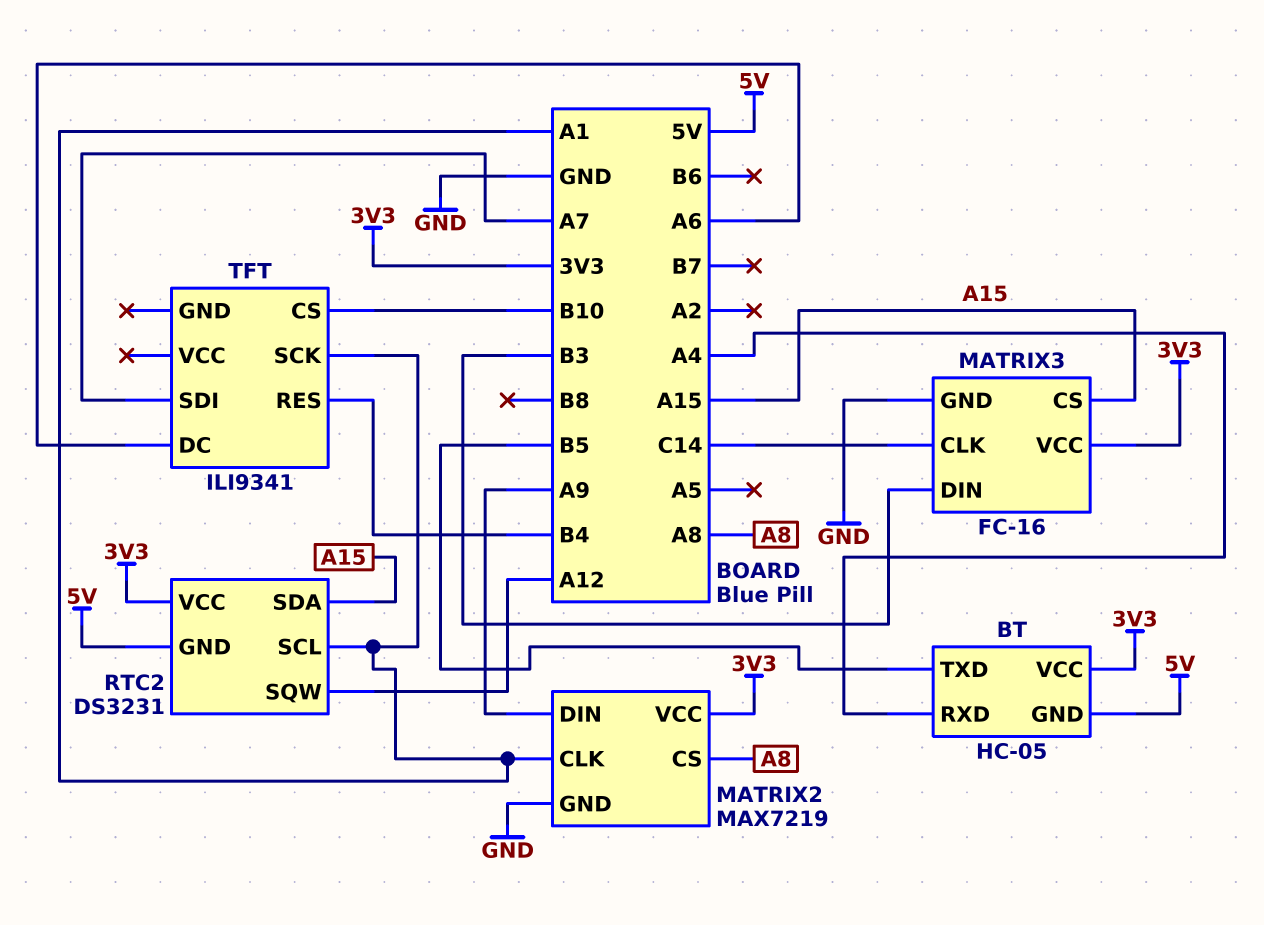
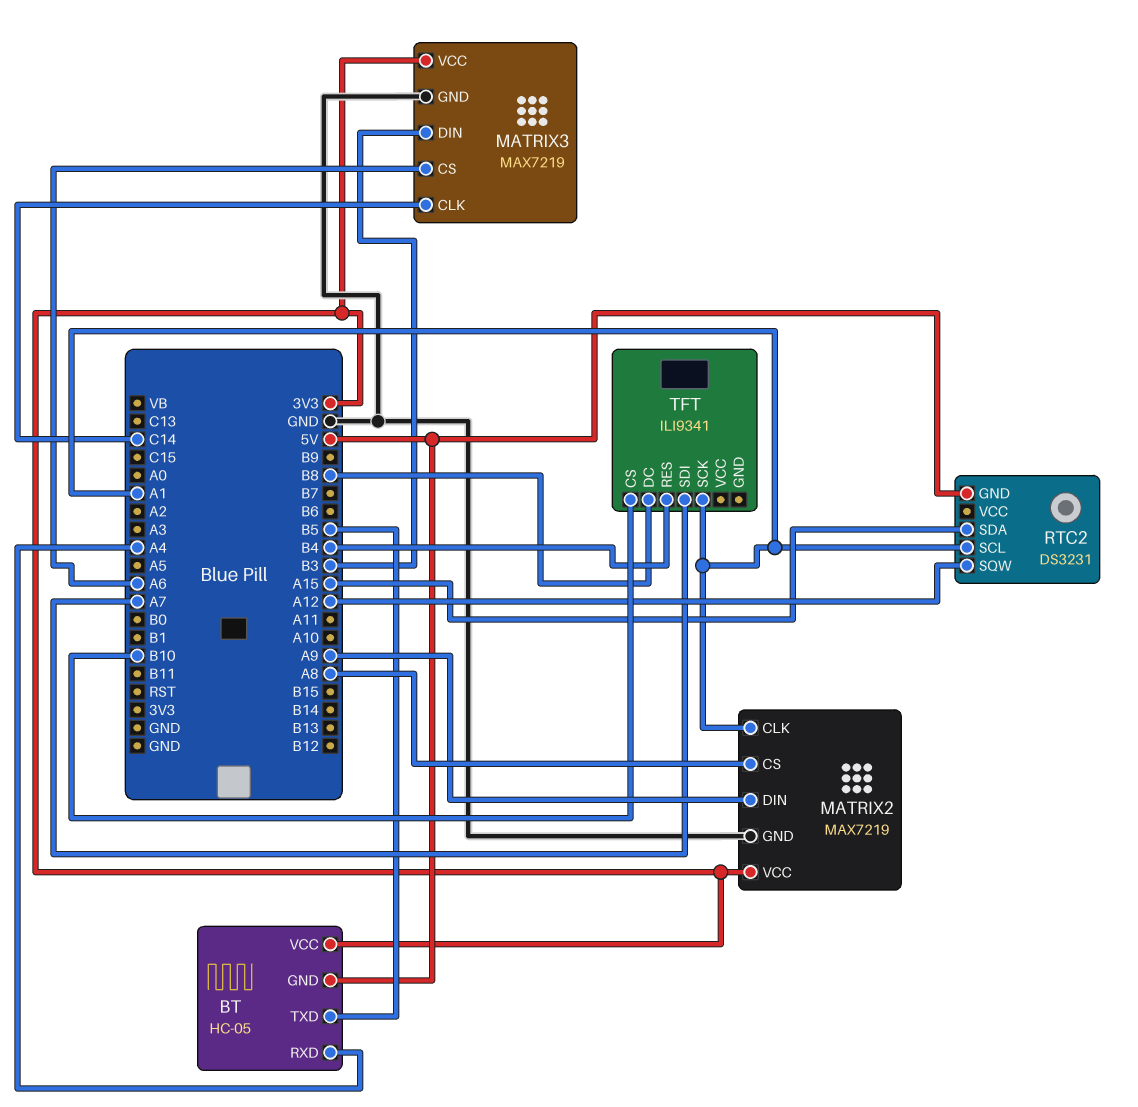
MATRIX3: FC-16 -> MAX7219
MATRIX3 pin CS: A15 -> A6
RTC2 pin VCC: 3V3 -> none
TFT pin DC: A6 -> B8

